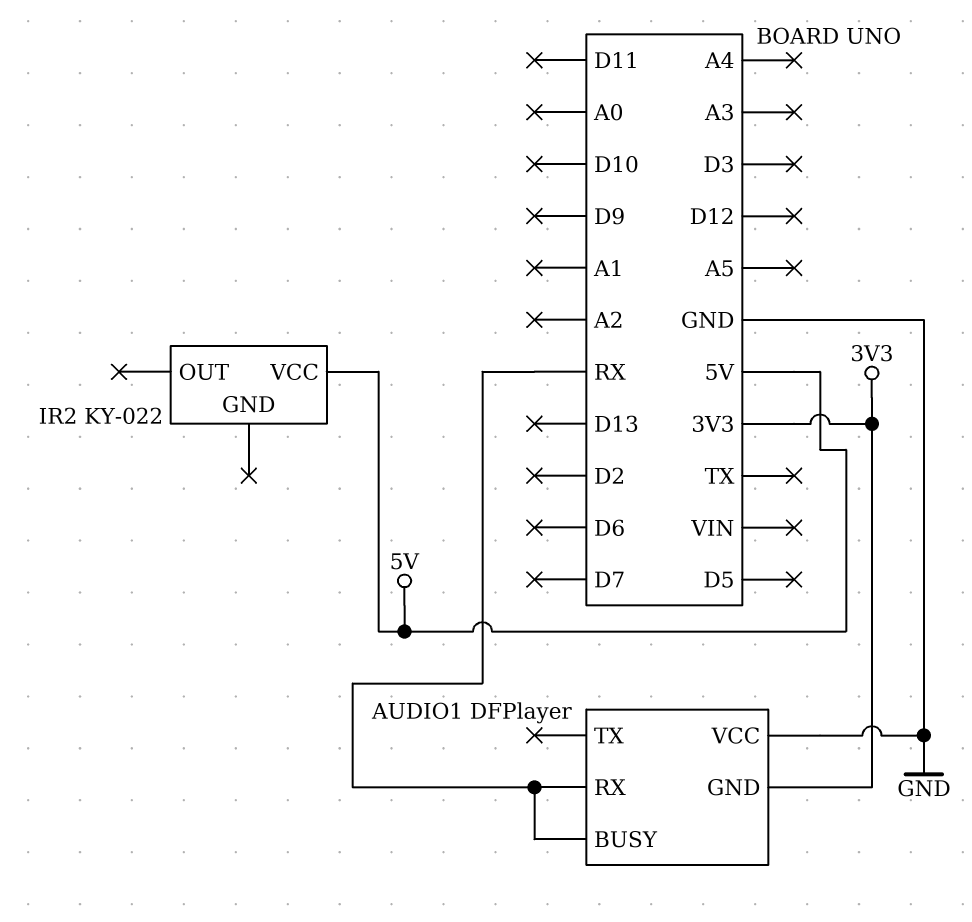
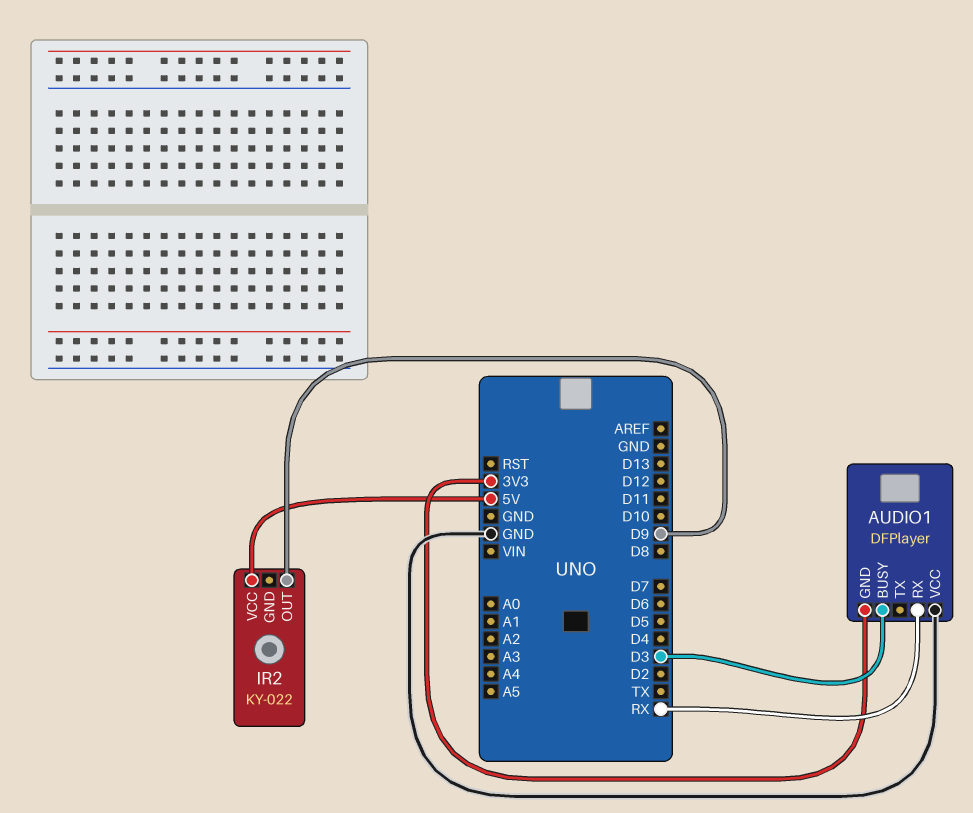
AUDIO1 pin BUSY: RX -> D3
IR2 pin OUT: none -> D9

